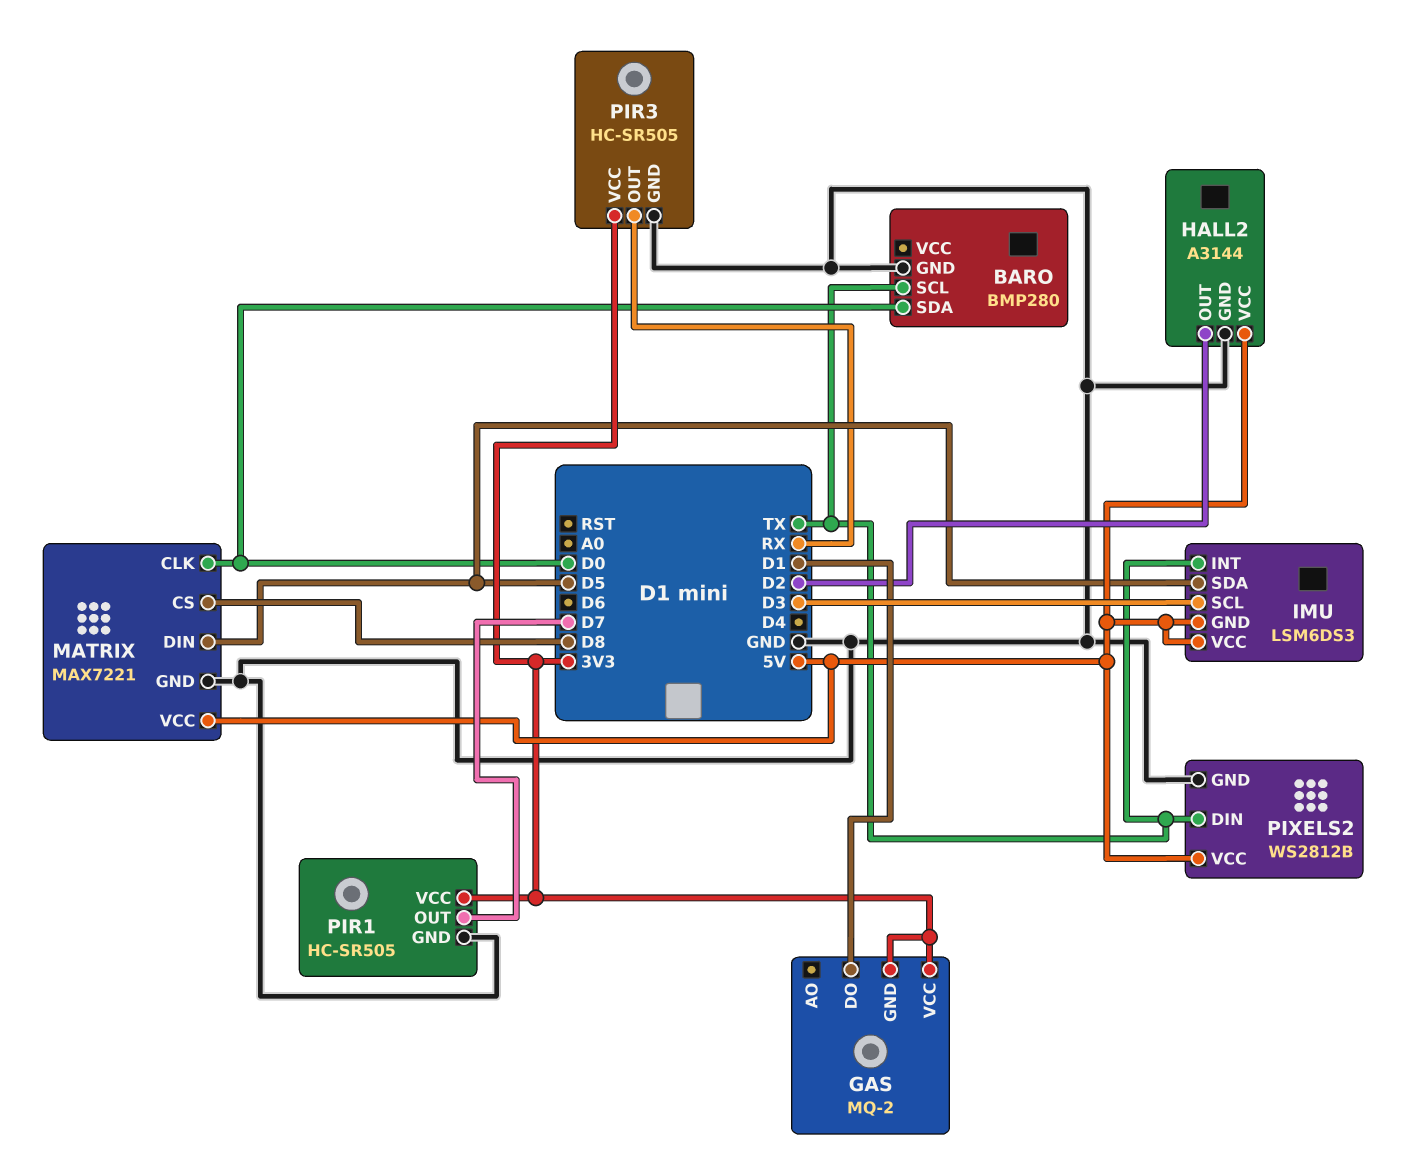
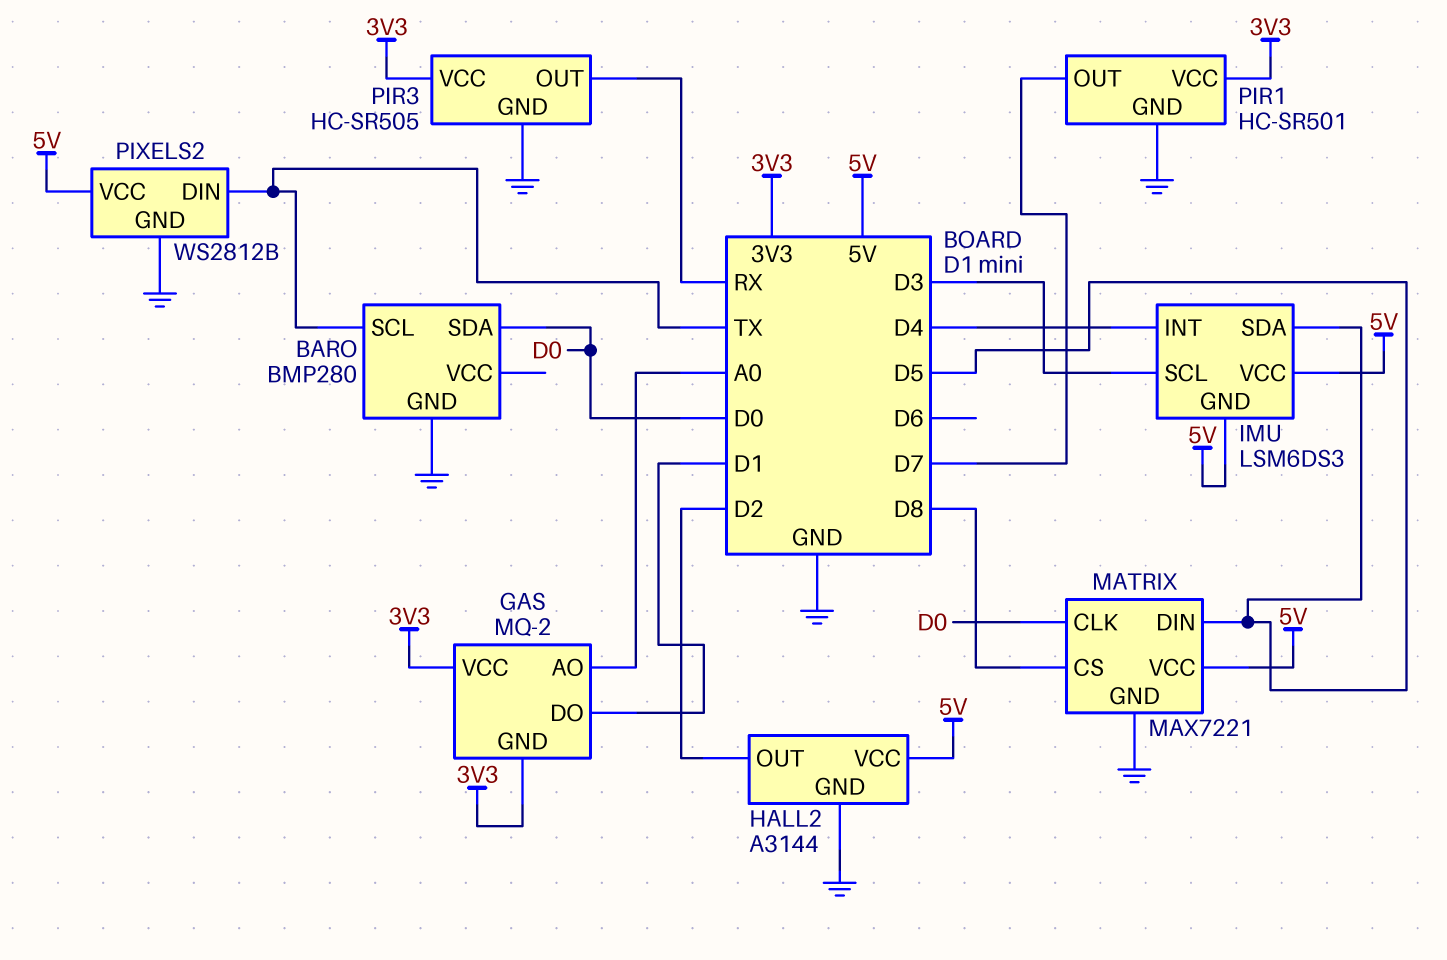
GAS pin AO: none -> A0
IMU pin INT: TX -> D4
PIR1: HC-SR505 -> HC-SR501

